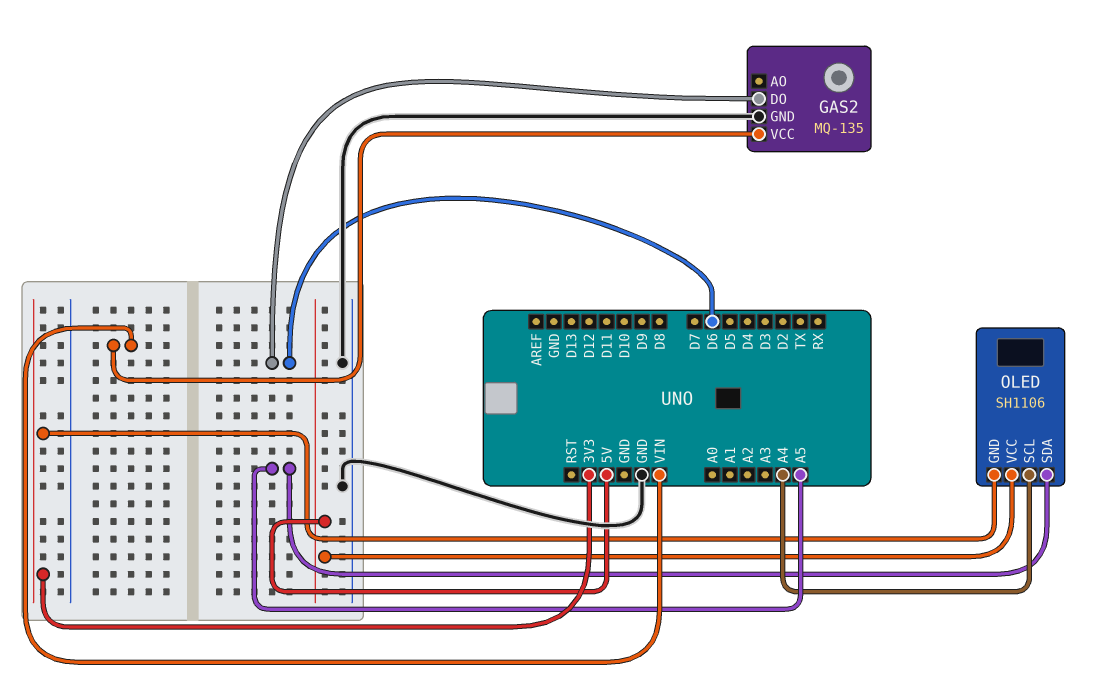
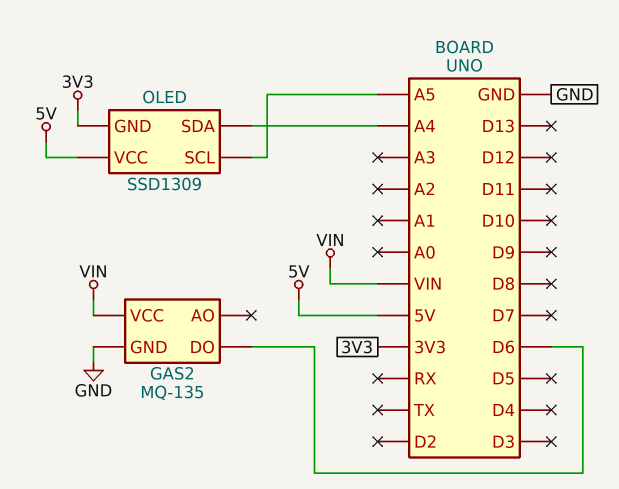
OLED: SH1106 -> SSD1309
OLED pin SCL: A4 -> A5
OLED pin SDA: A5 -> A4

